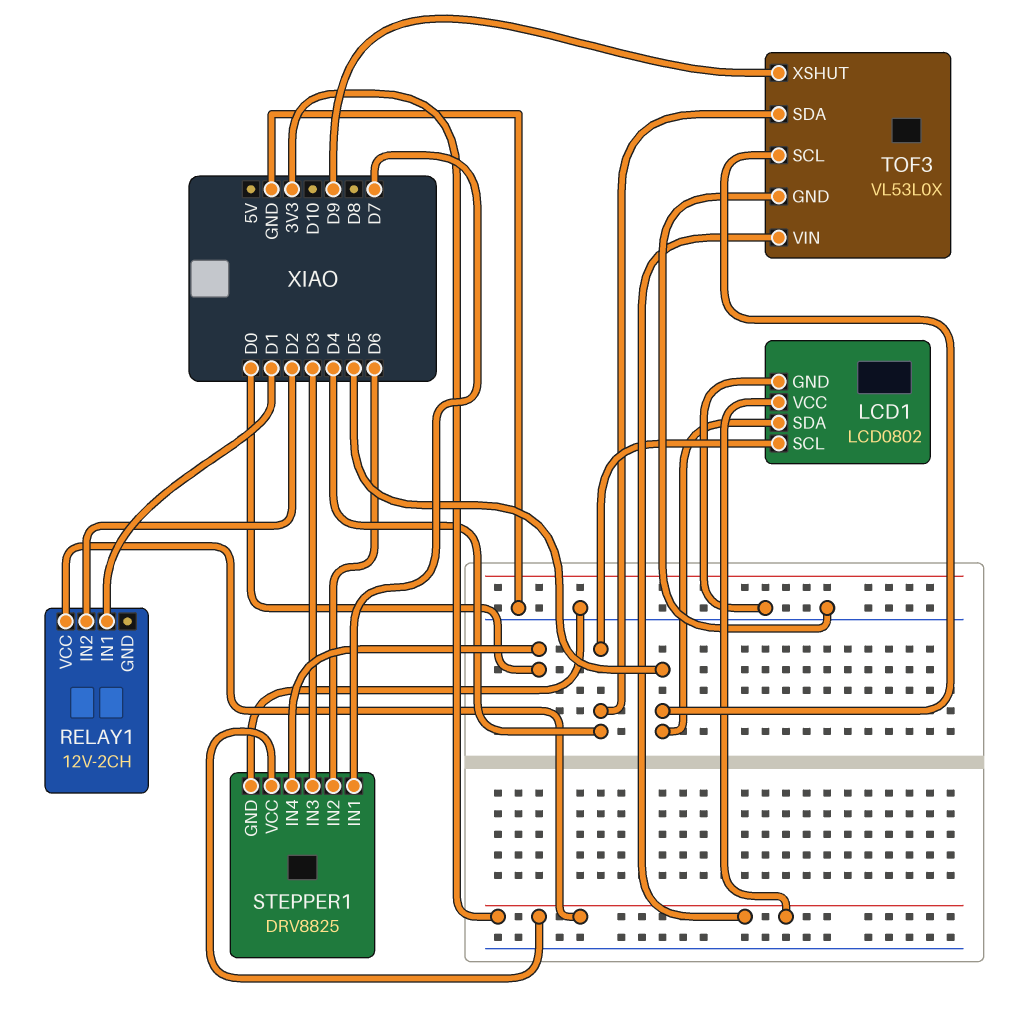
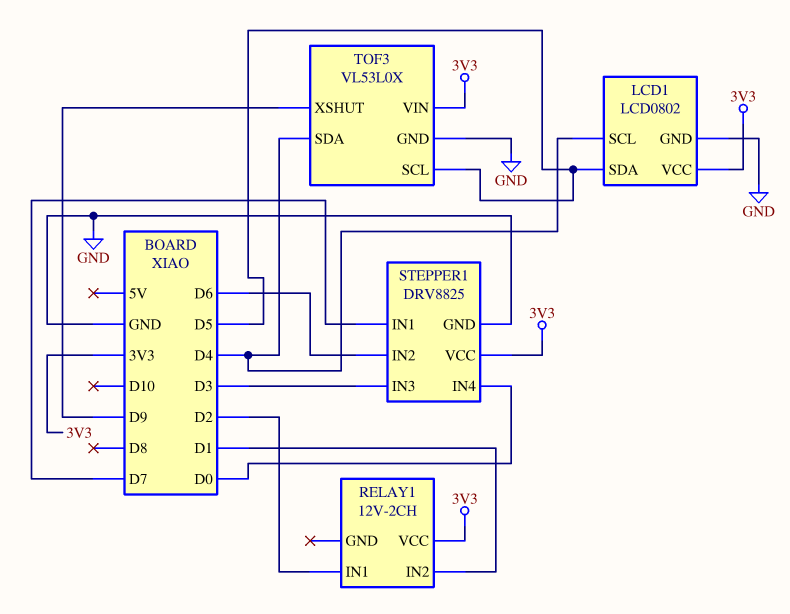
RELAY1 pin IN1: D1 -> D2
RELAY1 pin IN2: D2 -> D1

